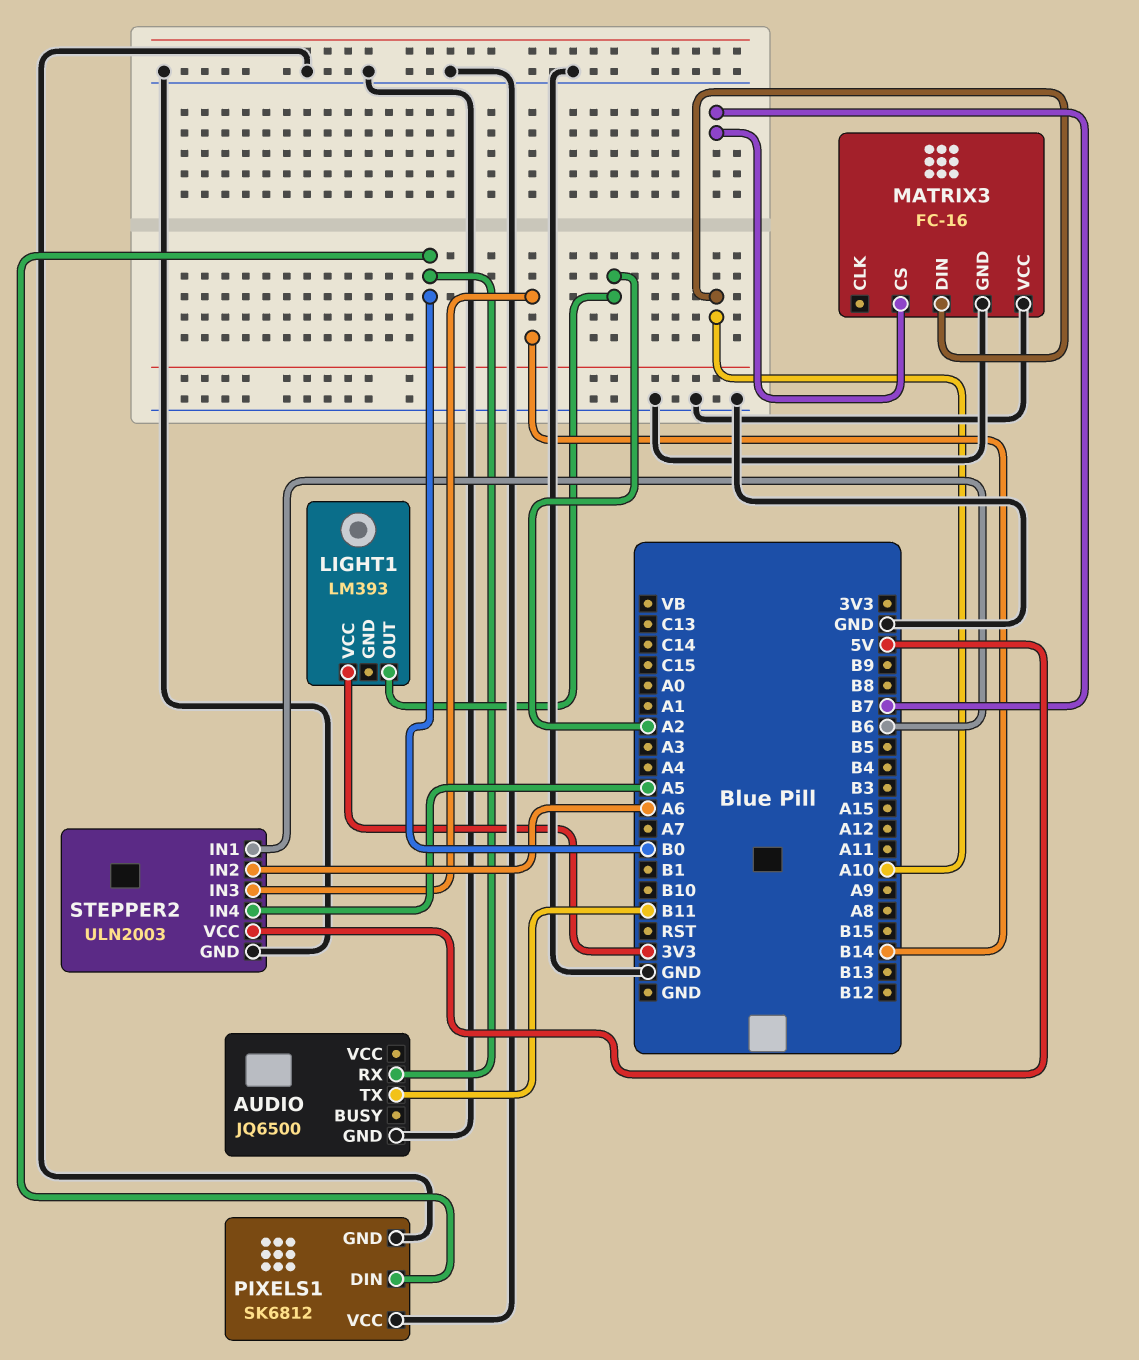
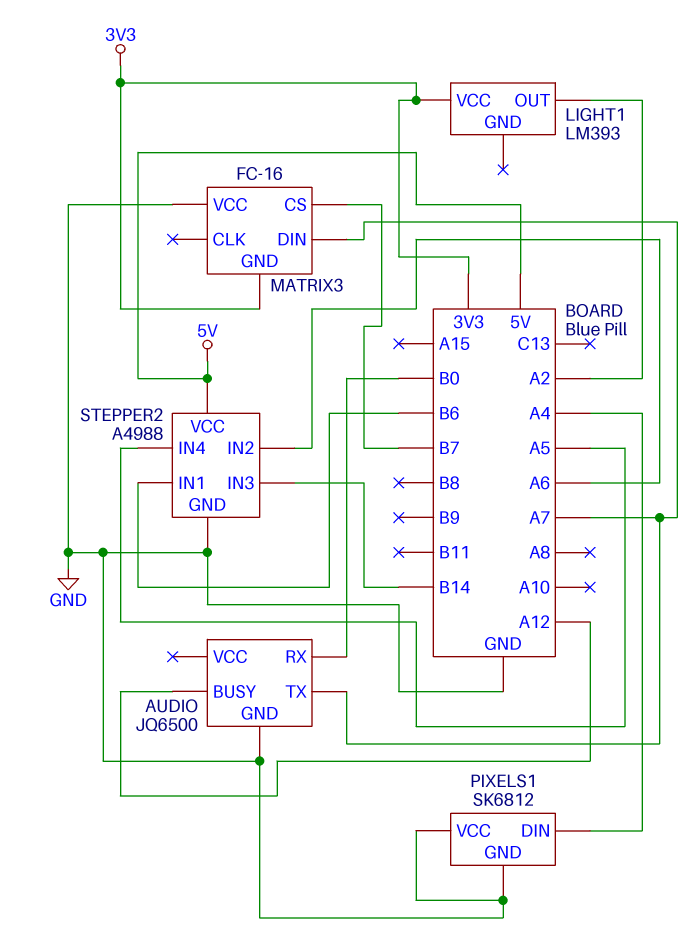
AUDIO pin BUSY: none -> A12
AUDIO pin TX: B11 -> A7
MATRIX3 pin DIN: A10 -> A7
MATRIX3 pin GND: GND -> 3V3
PIXELS1 pin DIN: B0 -> A4
STEPPER2: ULN2003 -> A4988

